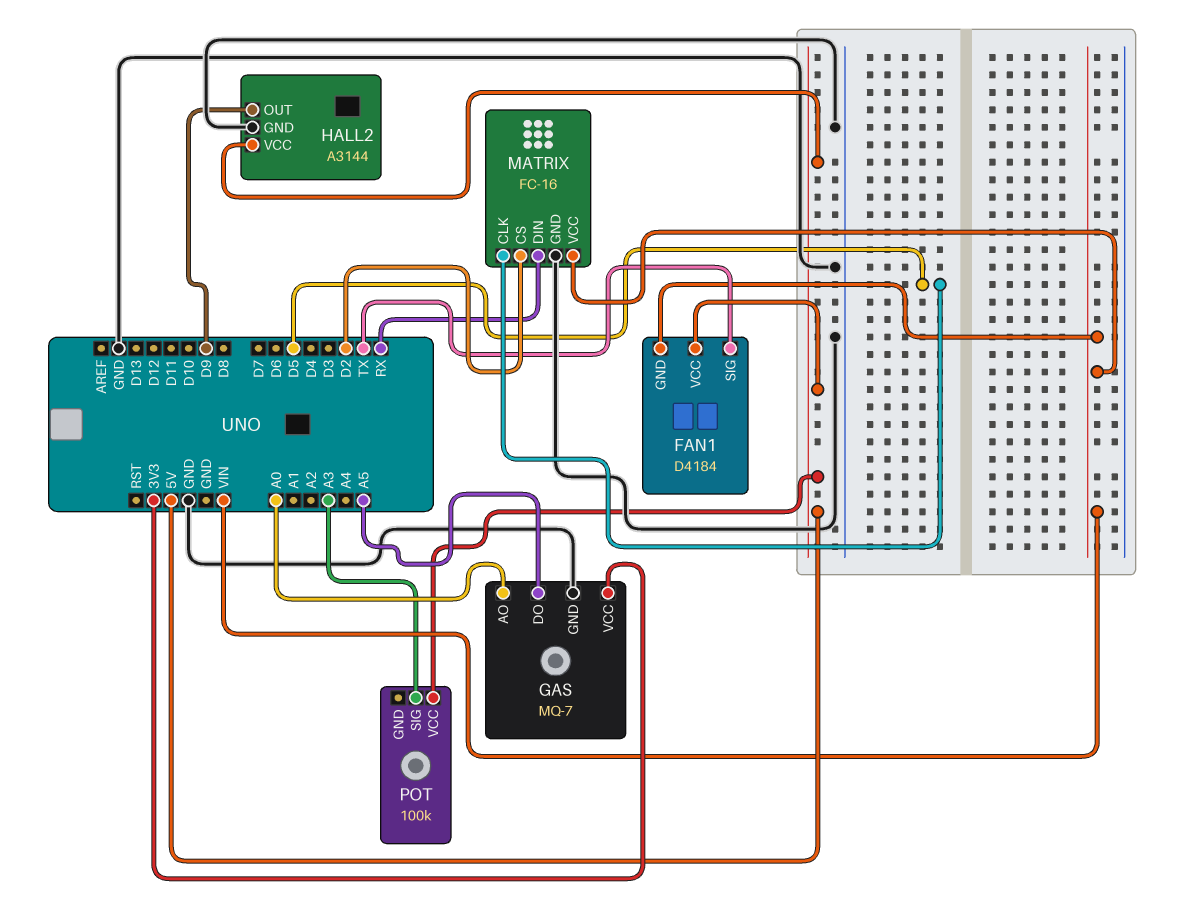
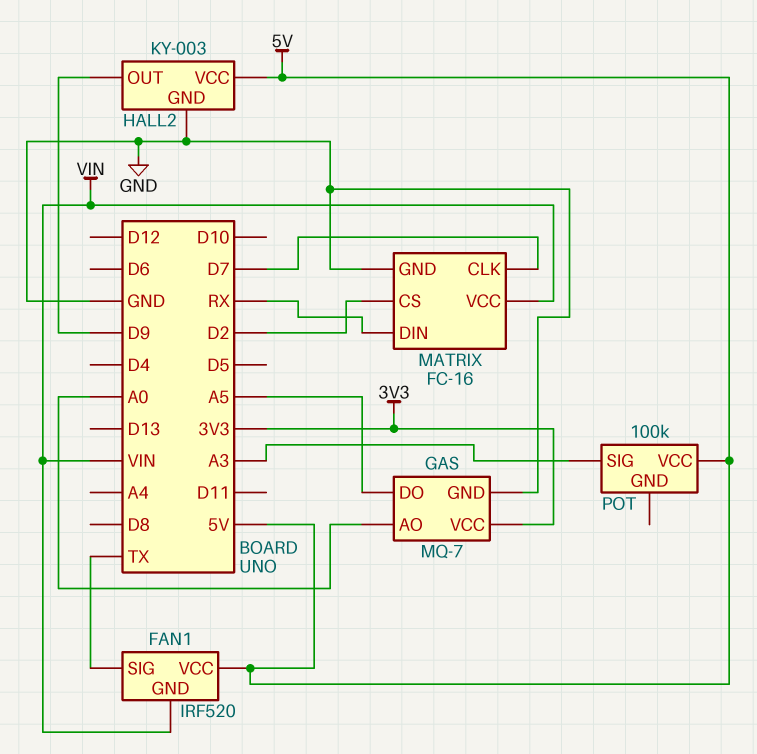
FAN1: D4184 -> IRF520
HALL2: A3144 -> KY-003
MATRIX pin CLK: D5 -> D7

